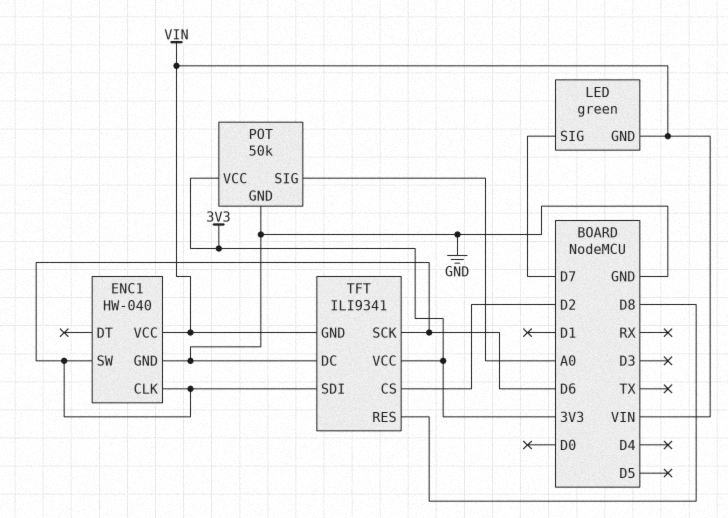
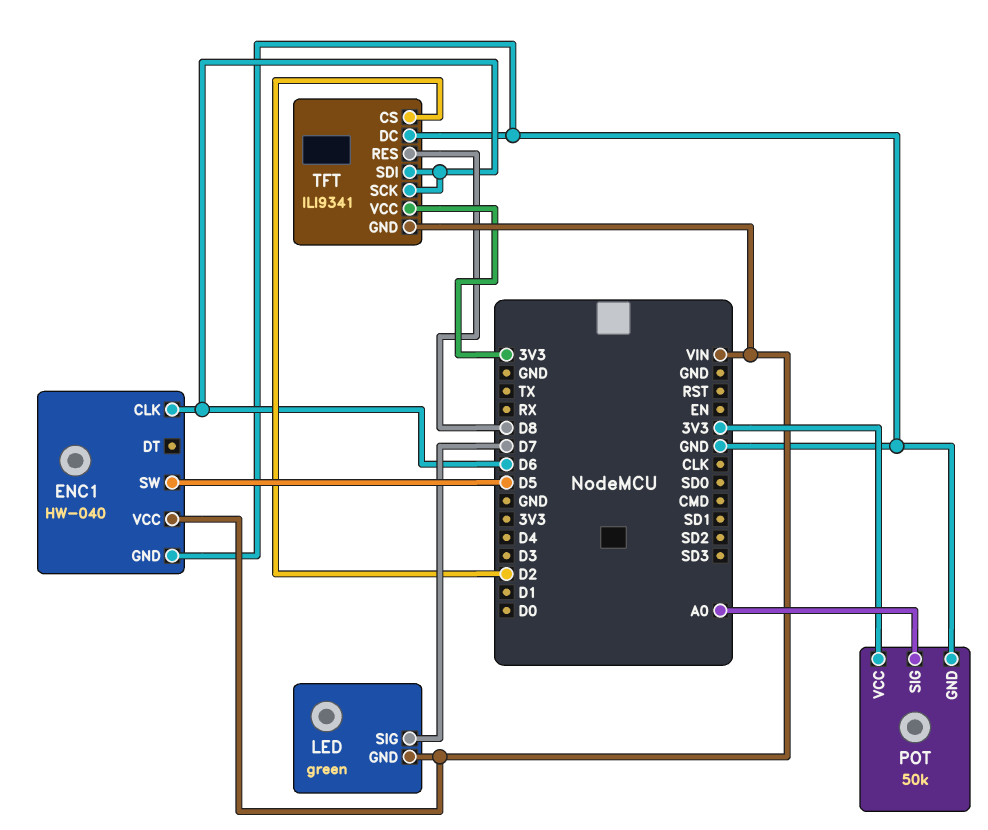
ENC1 pin SW: D6 -> D5

